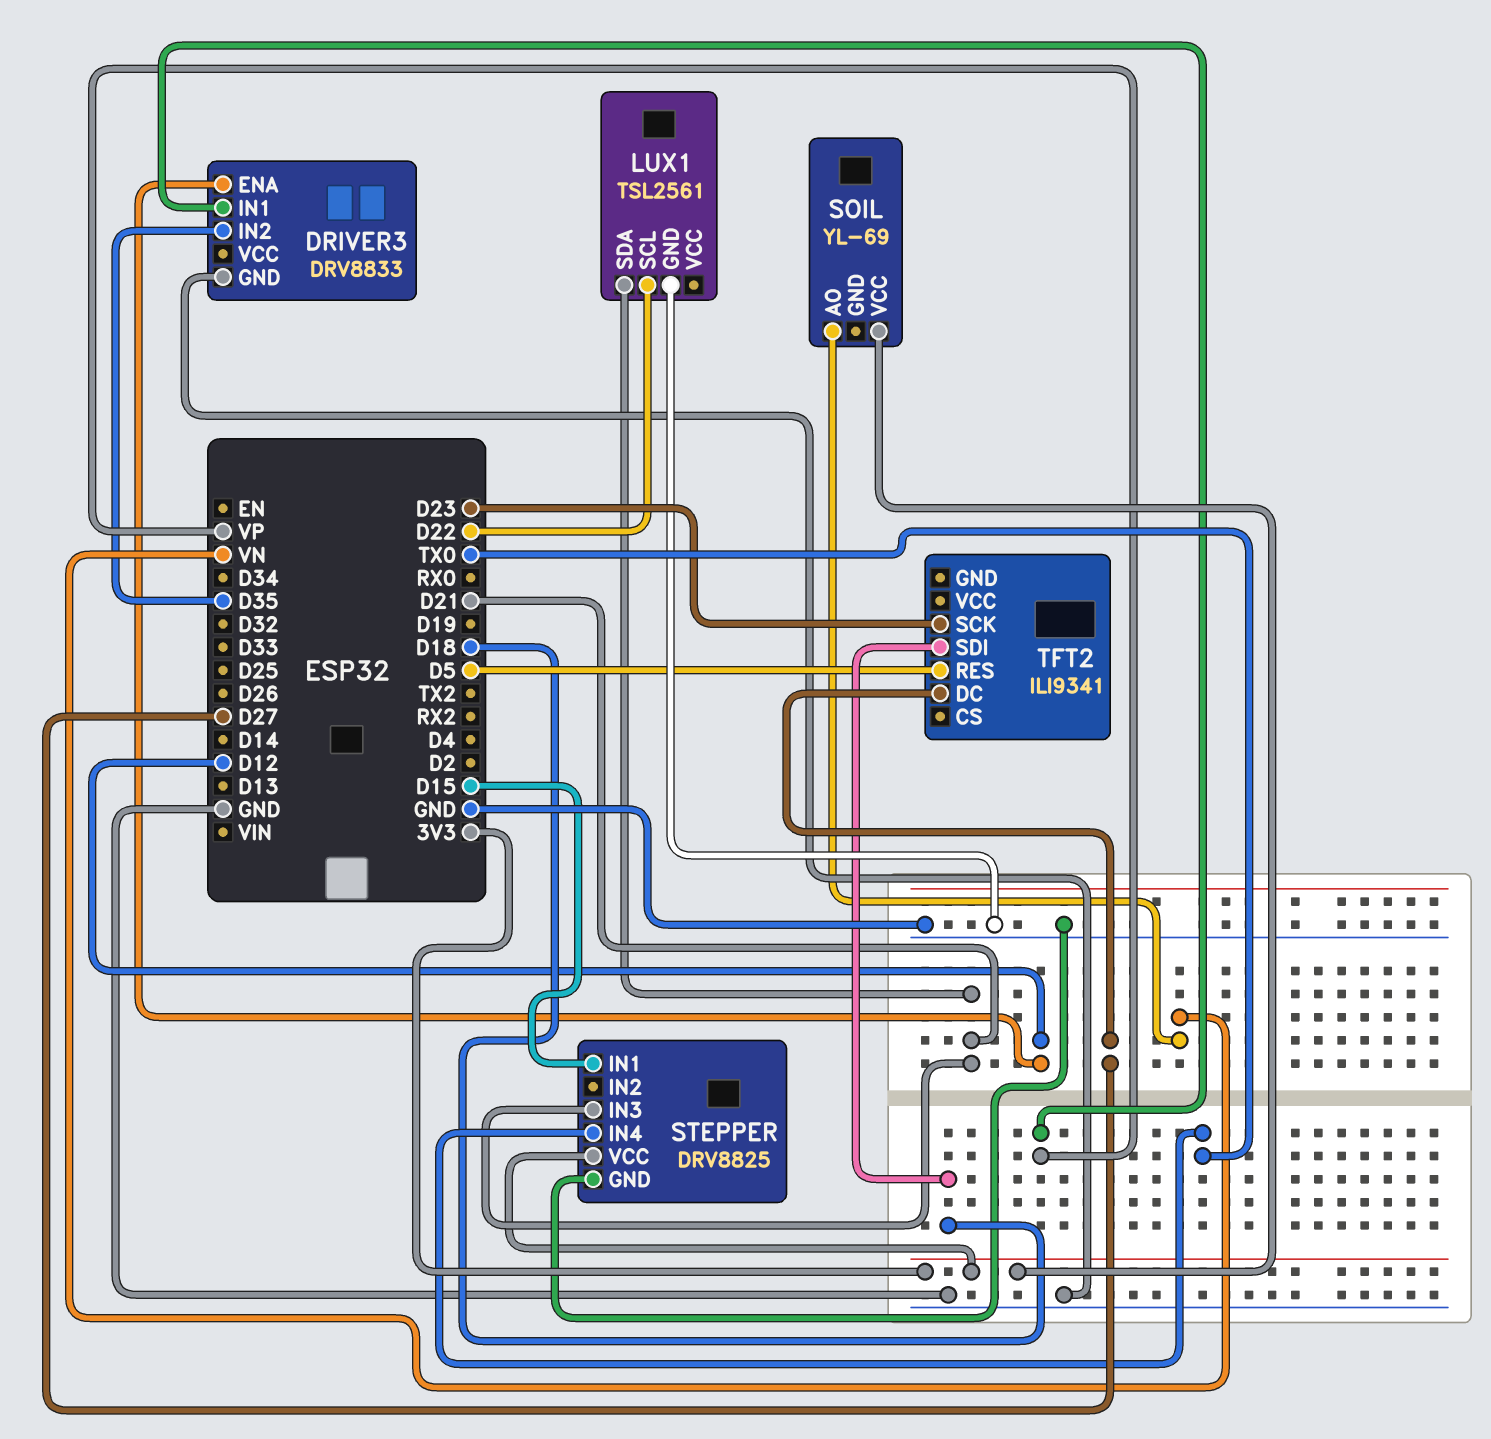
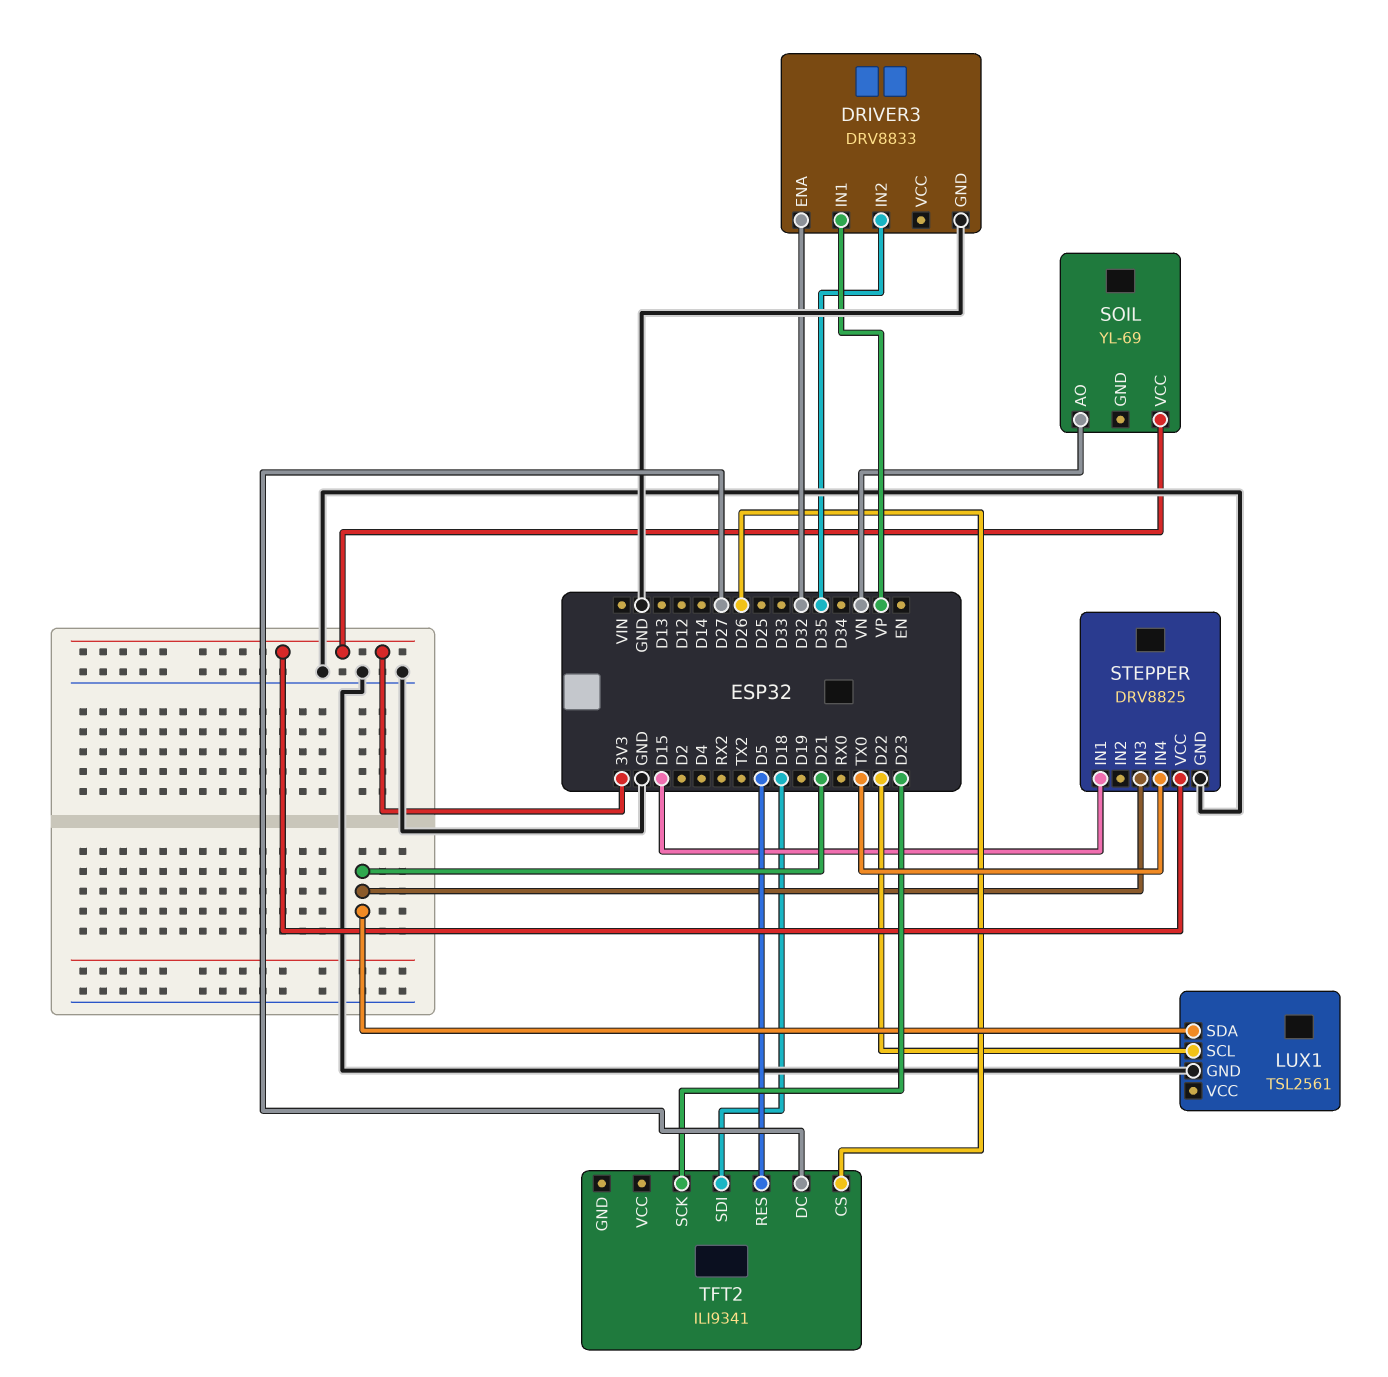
DRIVER3 pin ENA: D12 -> D32
TFT2 pin CS: none -> D26

